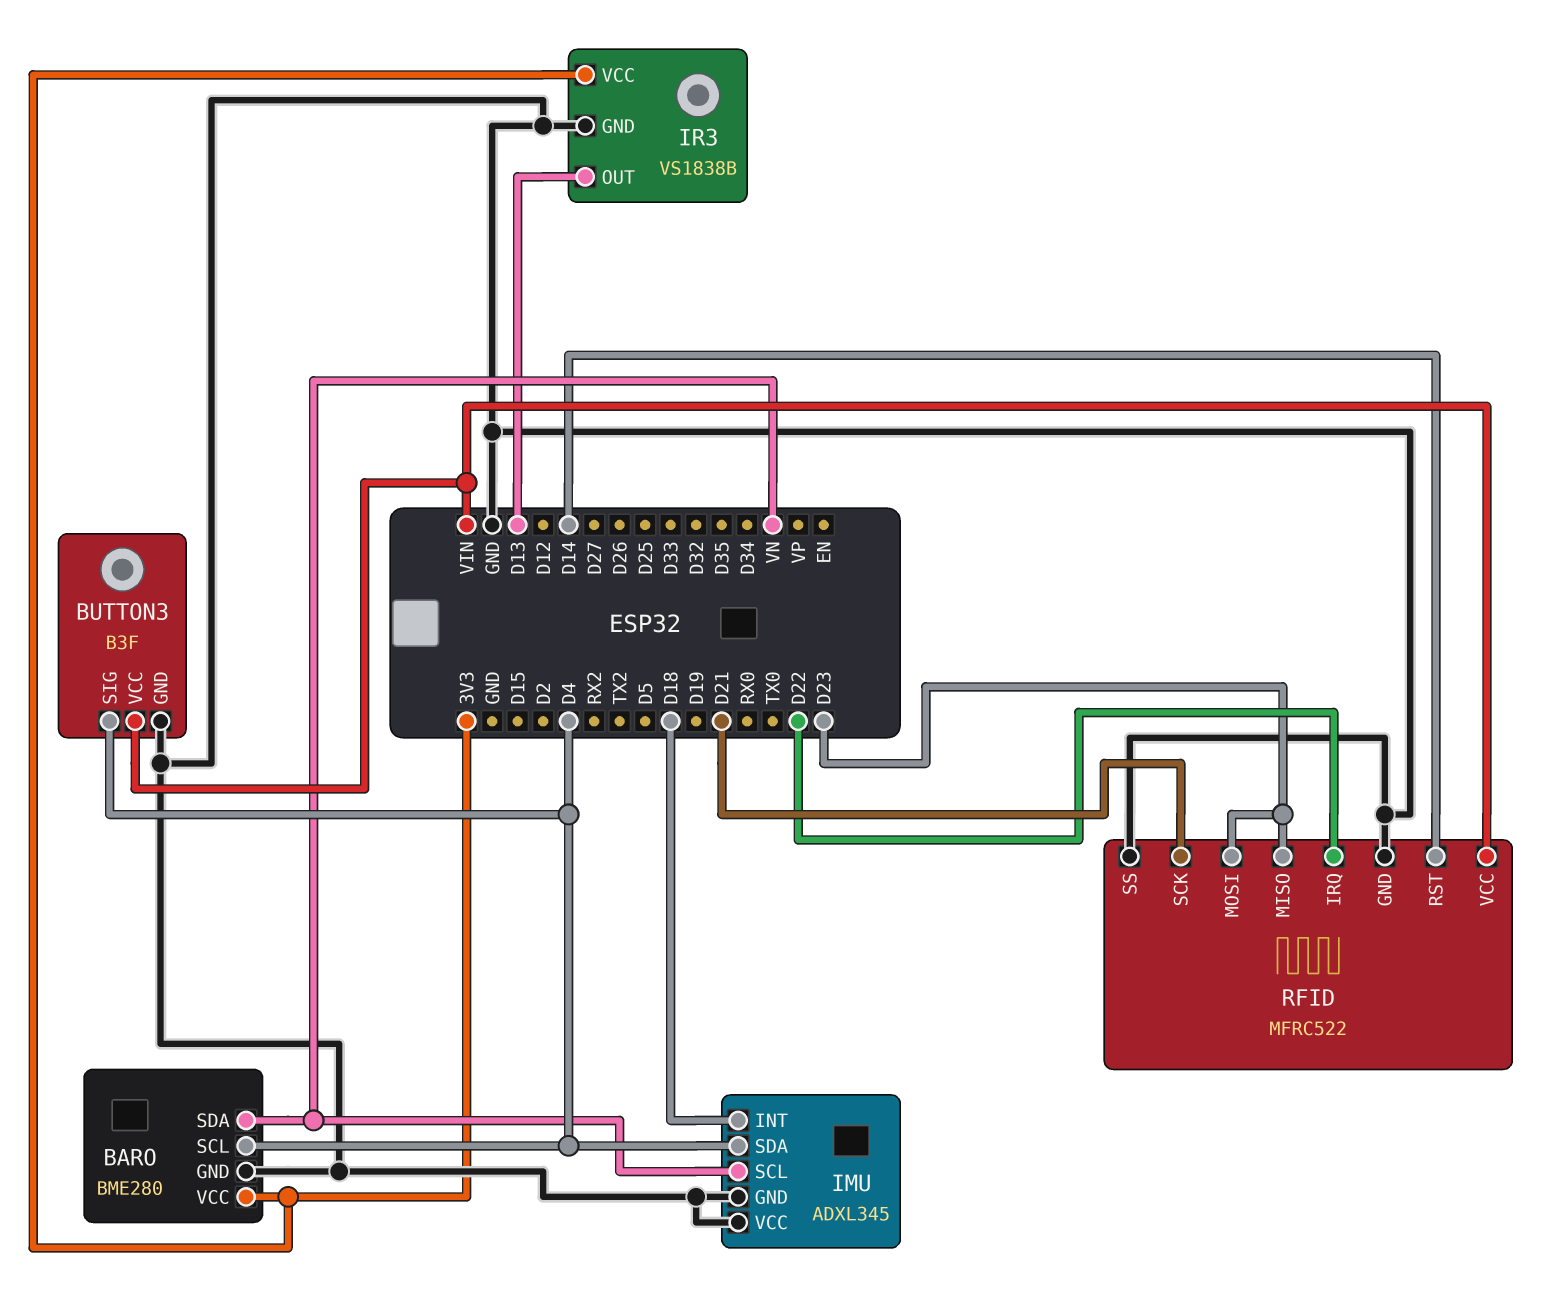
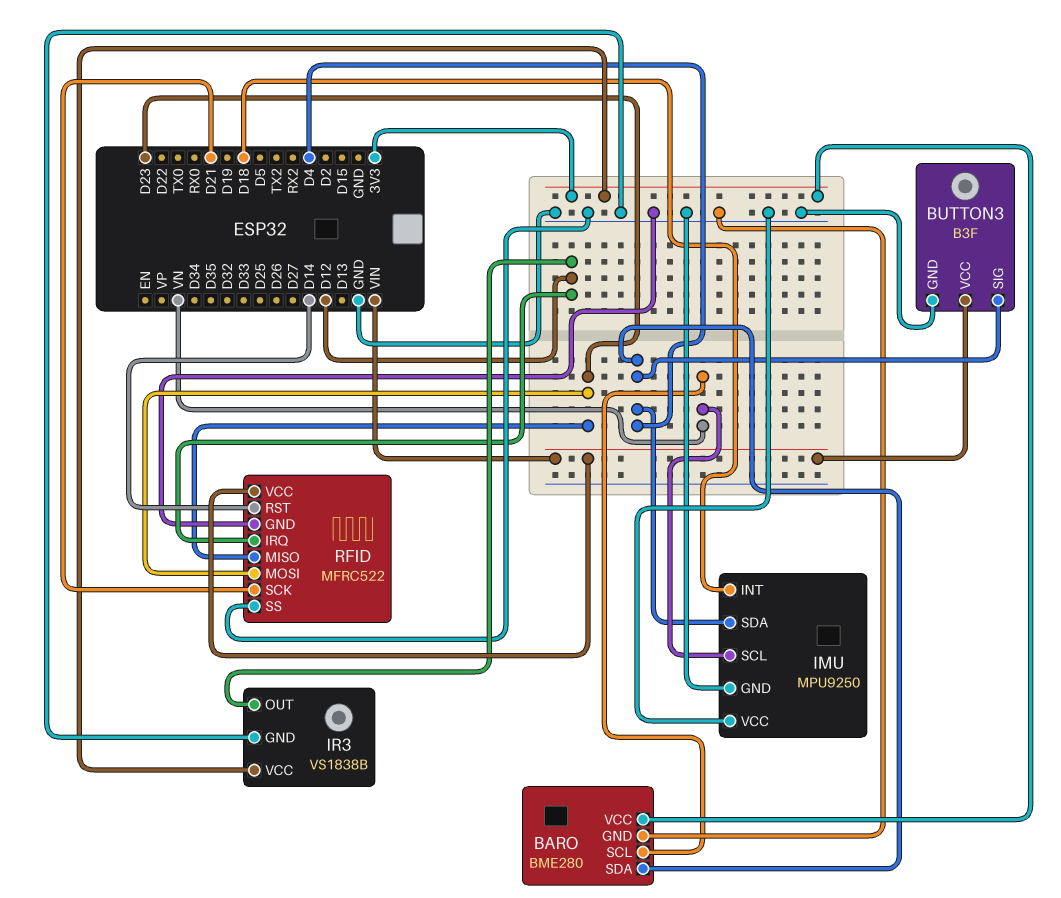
BARO pin SCL: D4 -> VN
BARO pin SDA: VN -> D4
IMU: ADXL345 -> MPU9250
IR3 pin OUT: D13 -> D12
RFID pin IRQ: D22 -> D12

